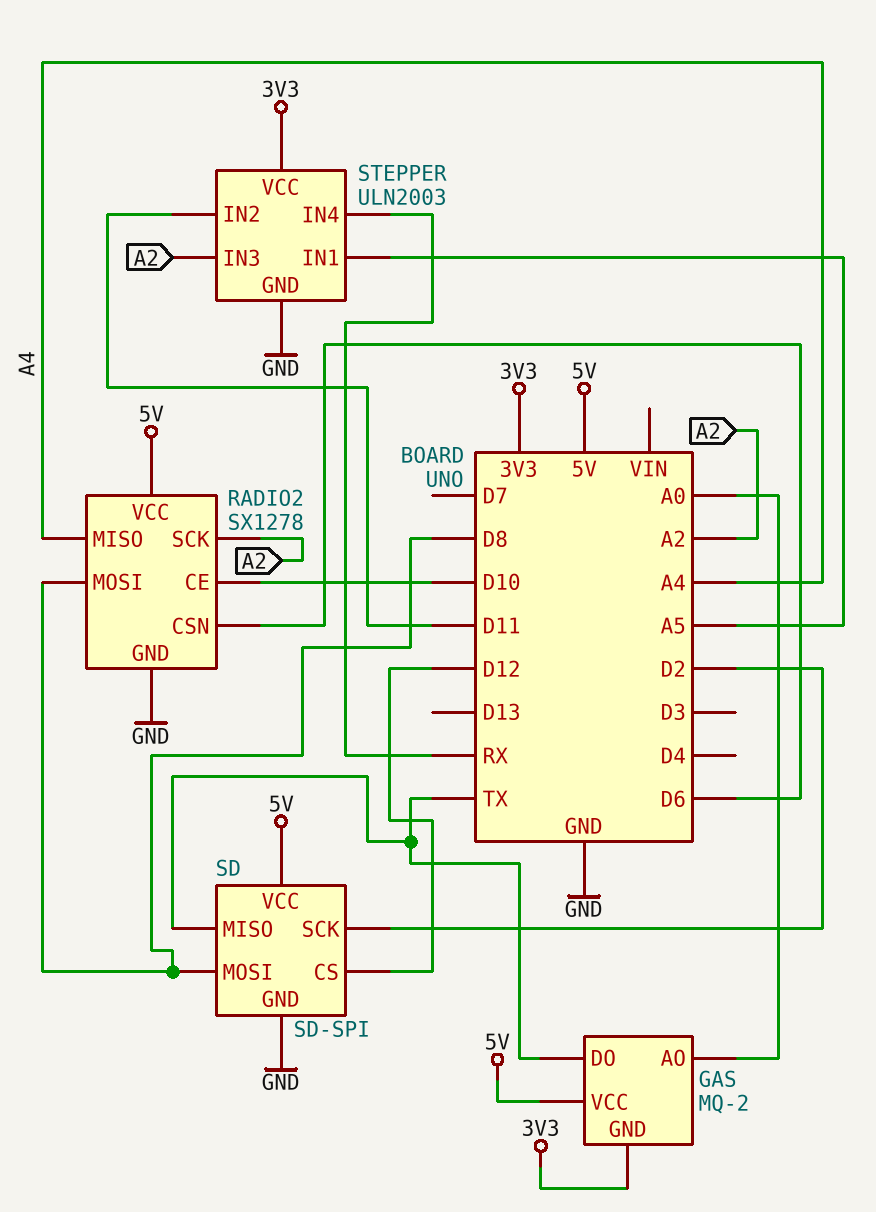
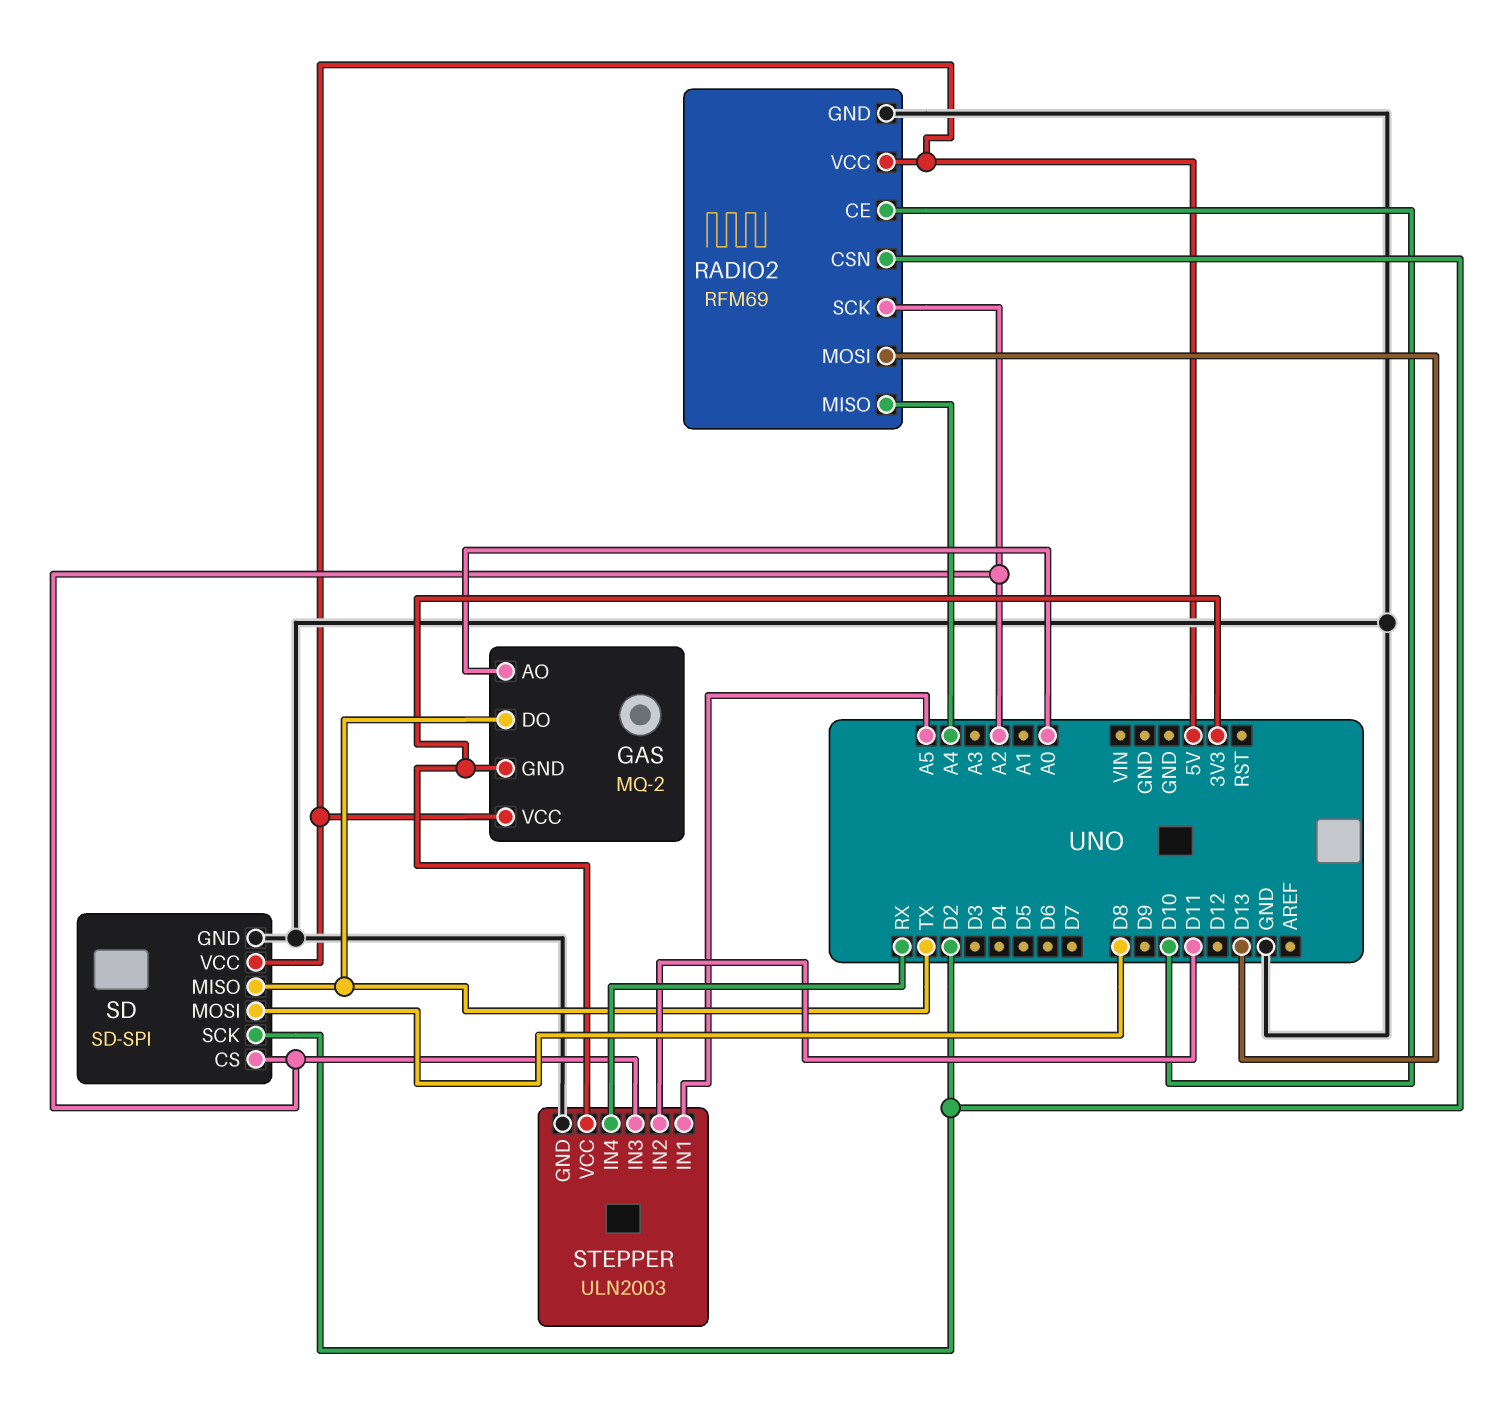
RADIO2: SX1278 -> RFM69
RADIO2 pin CSN: D6 -> D2
RADIO2 pin MOSI: D8 -> D13
SD pin CS: D12 -> A2

